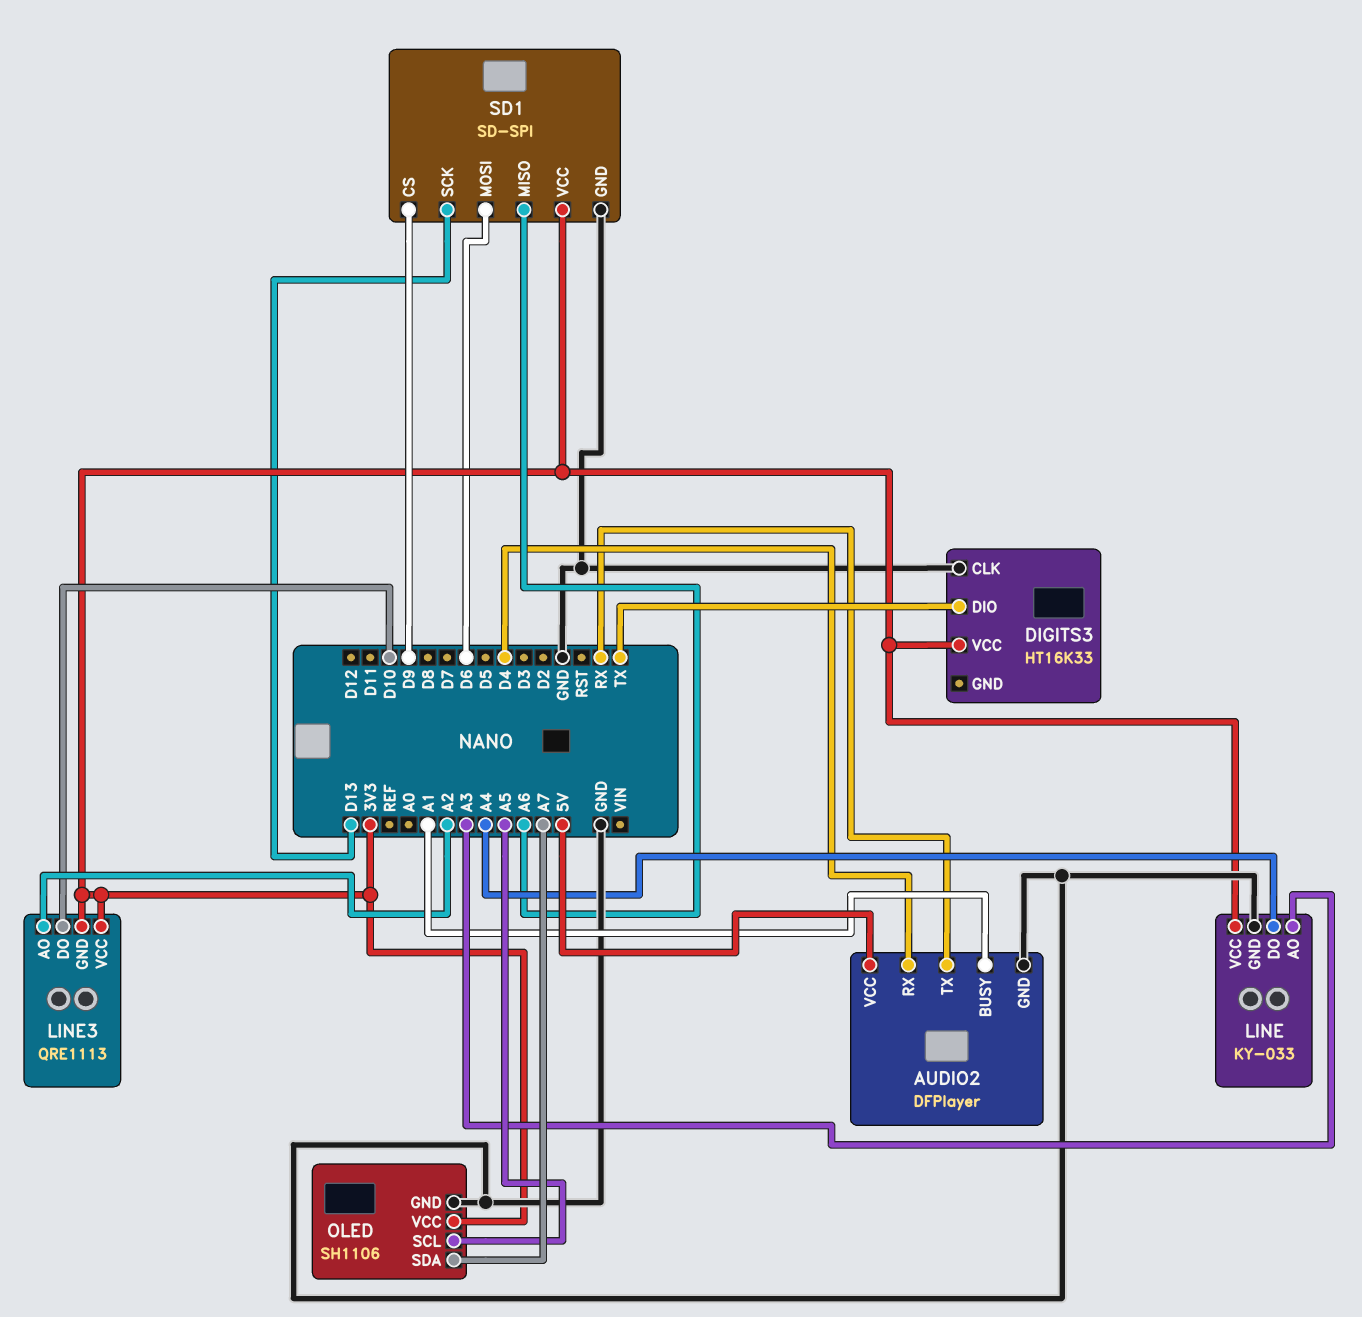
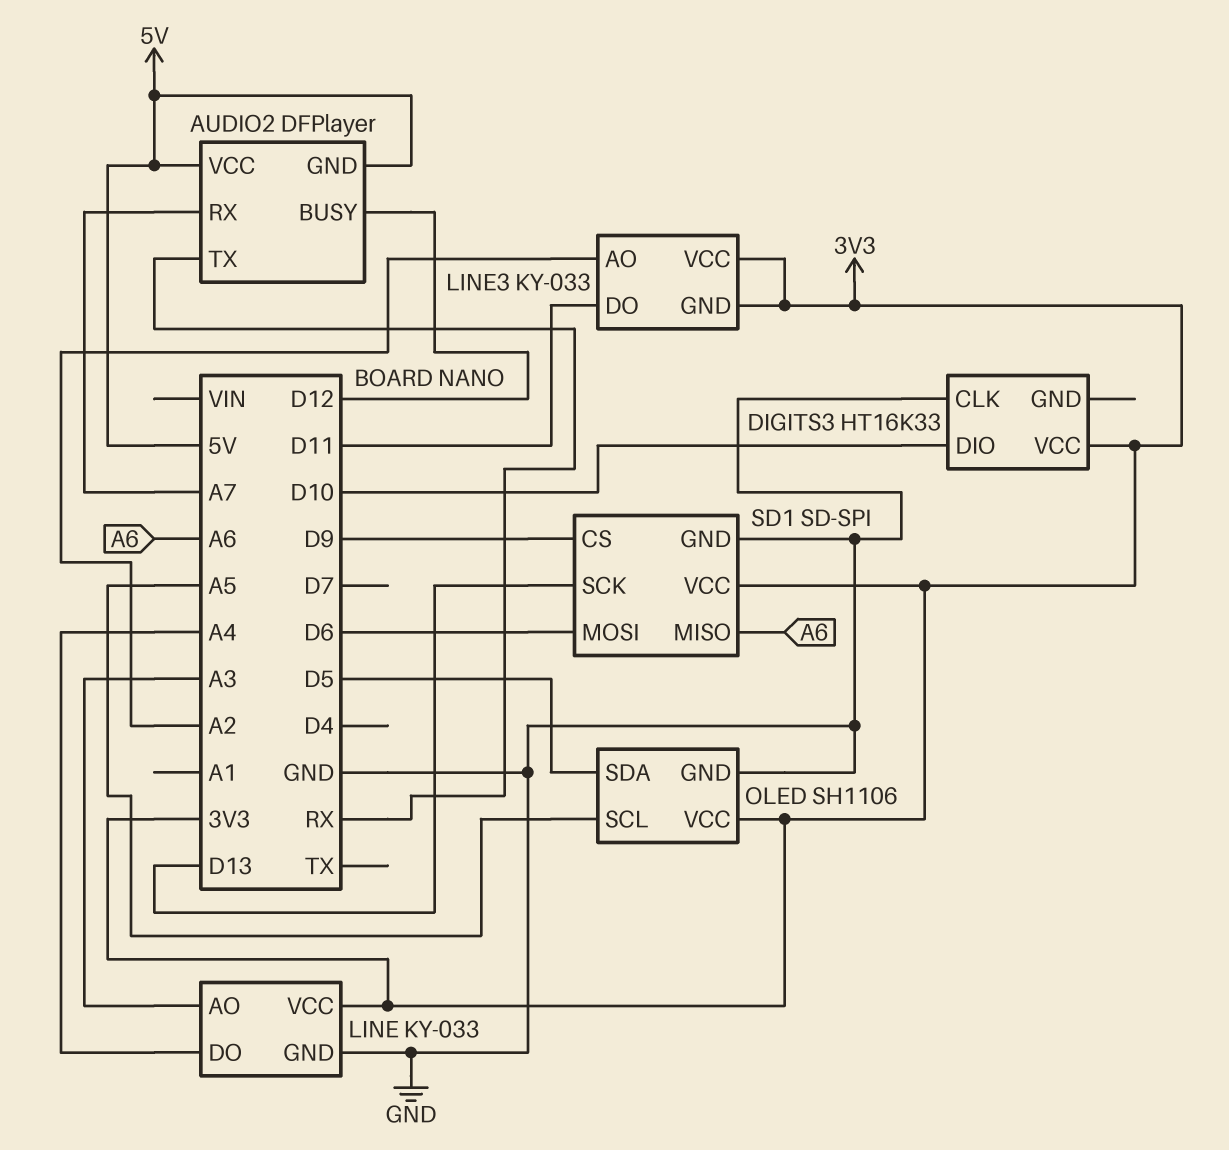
AUDIO2 pin BUSY: A1 -> D12
AUDIO2 pin GND: GND -> 5V
AUDIO2 pin RX: D4 -> A7
DIGITS3 pin DIO: TX -> D10
LINE3: QRE1113 -> KY-033
LINE3 pin DO: D10 -> D11
OLED pin SDA: A7 -> D5

